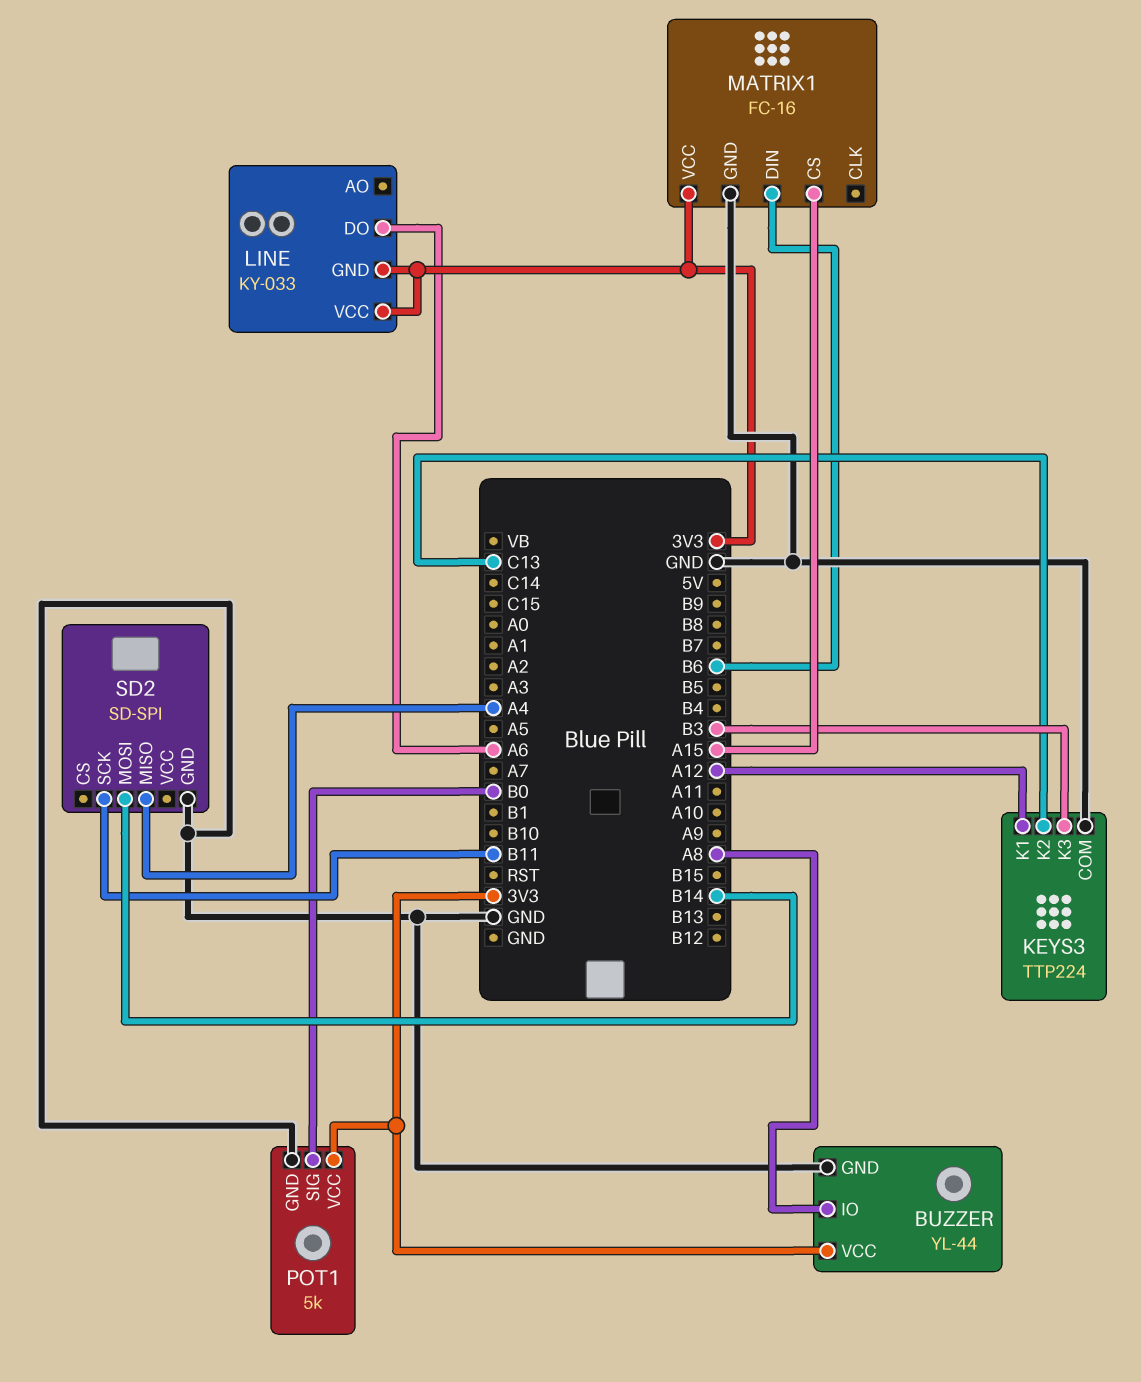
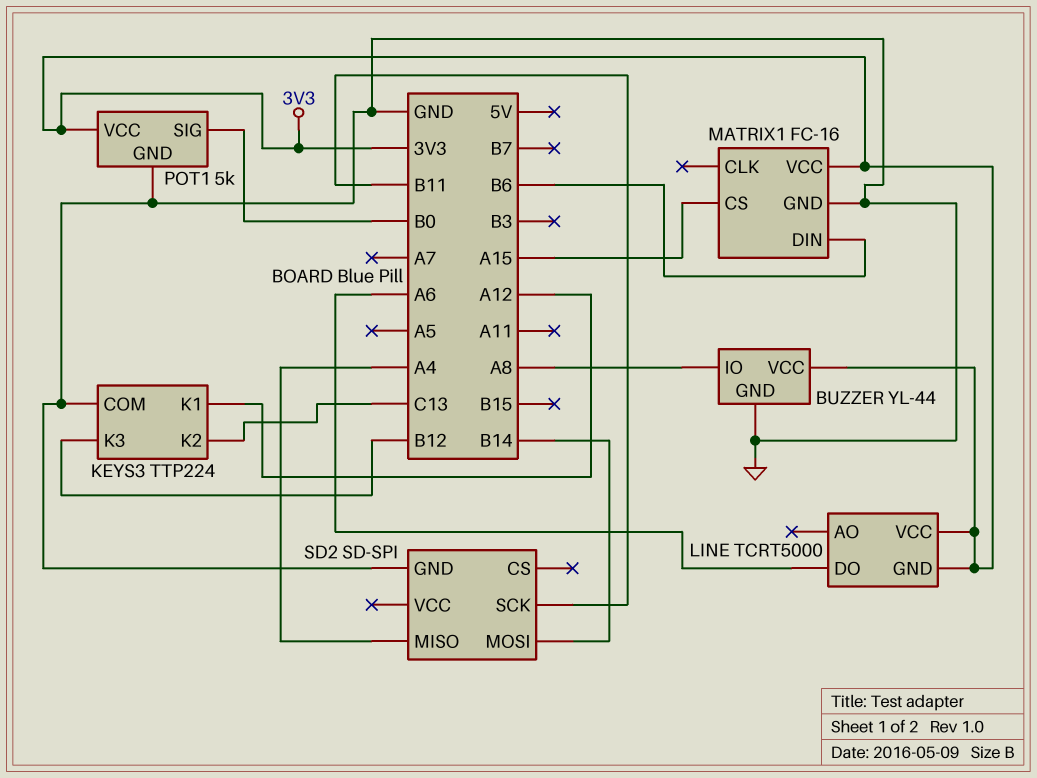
KEYS3 pin K3: B3 -> B12
LINE: KY-033 -> TCRT5000

